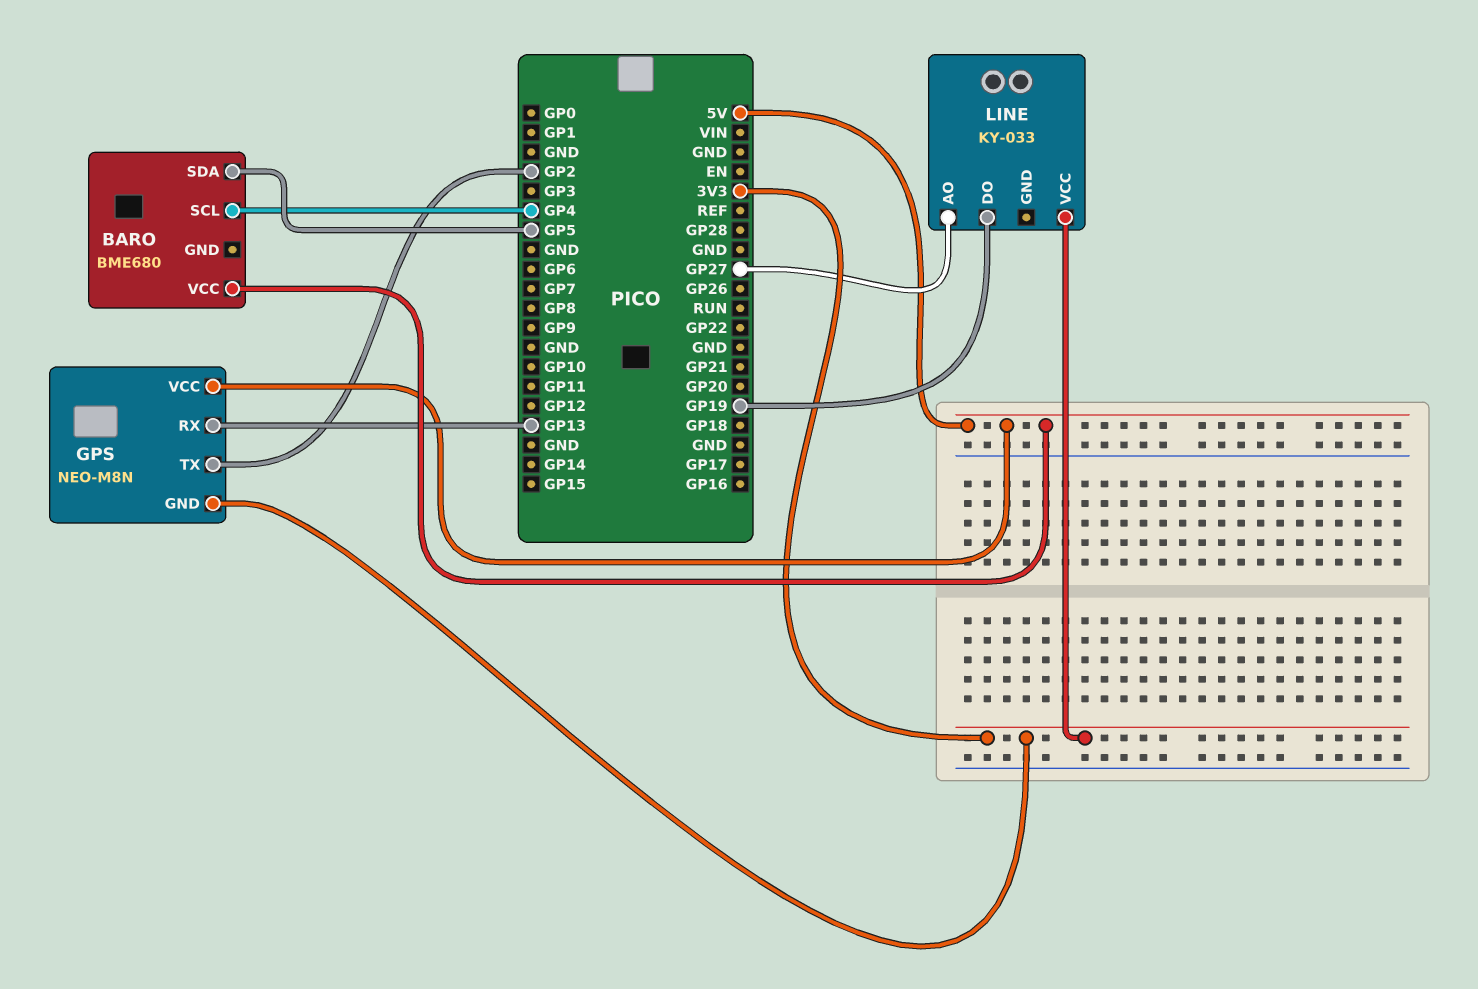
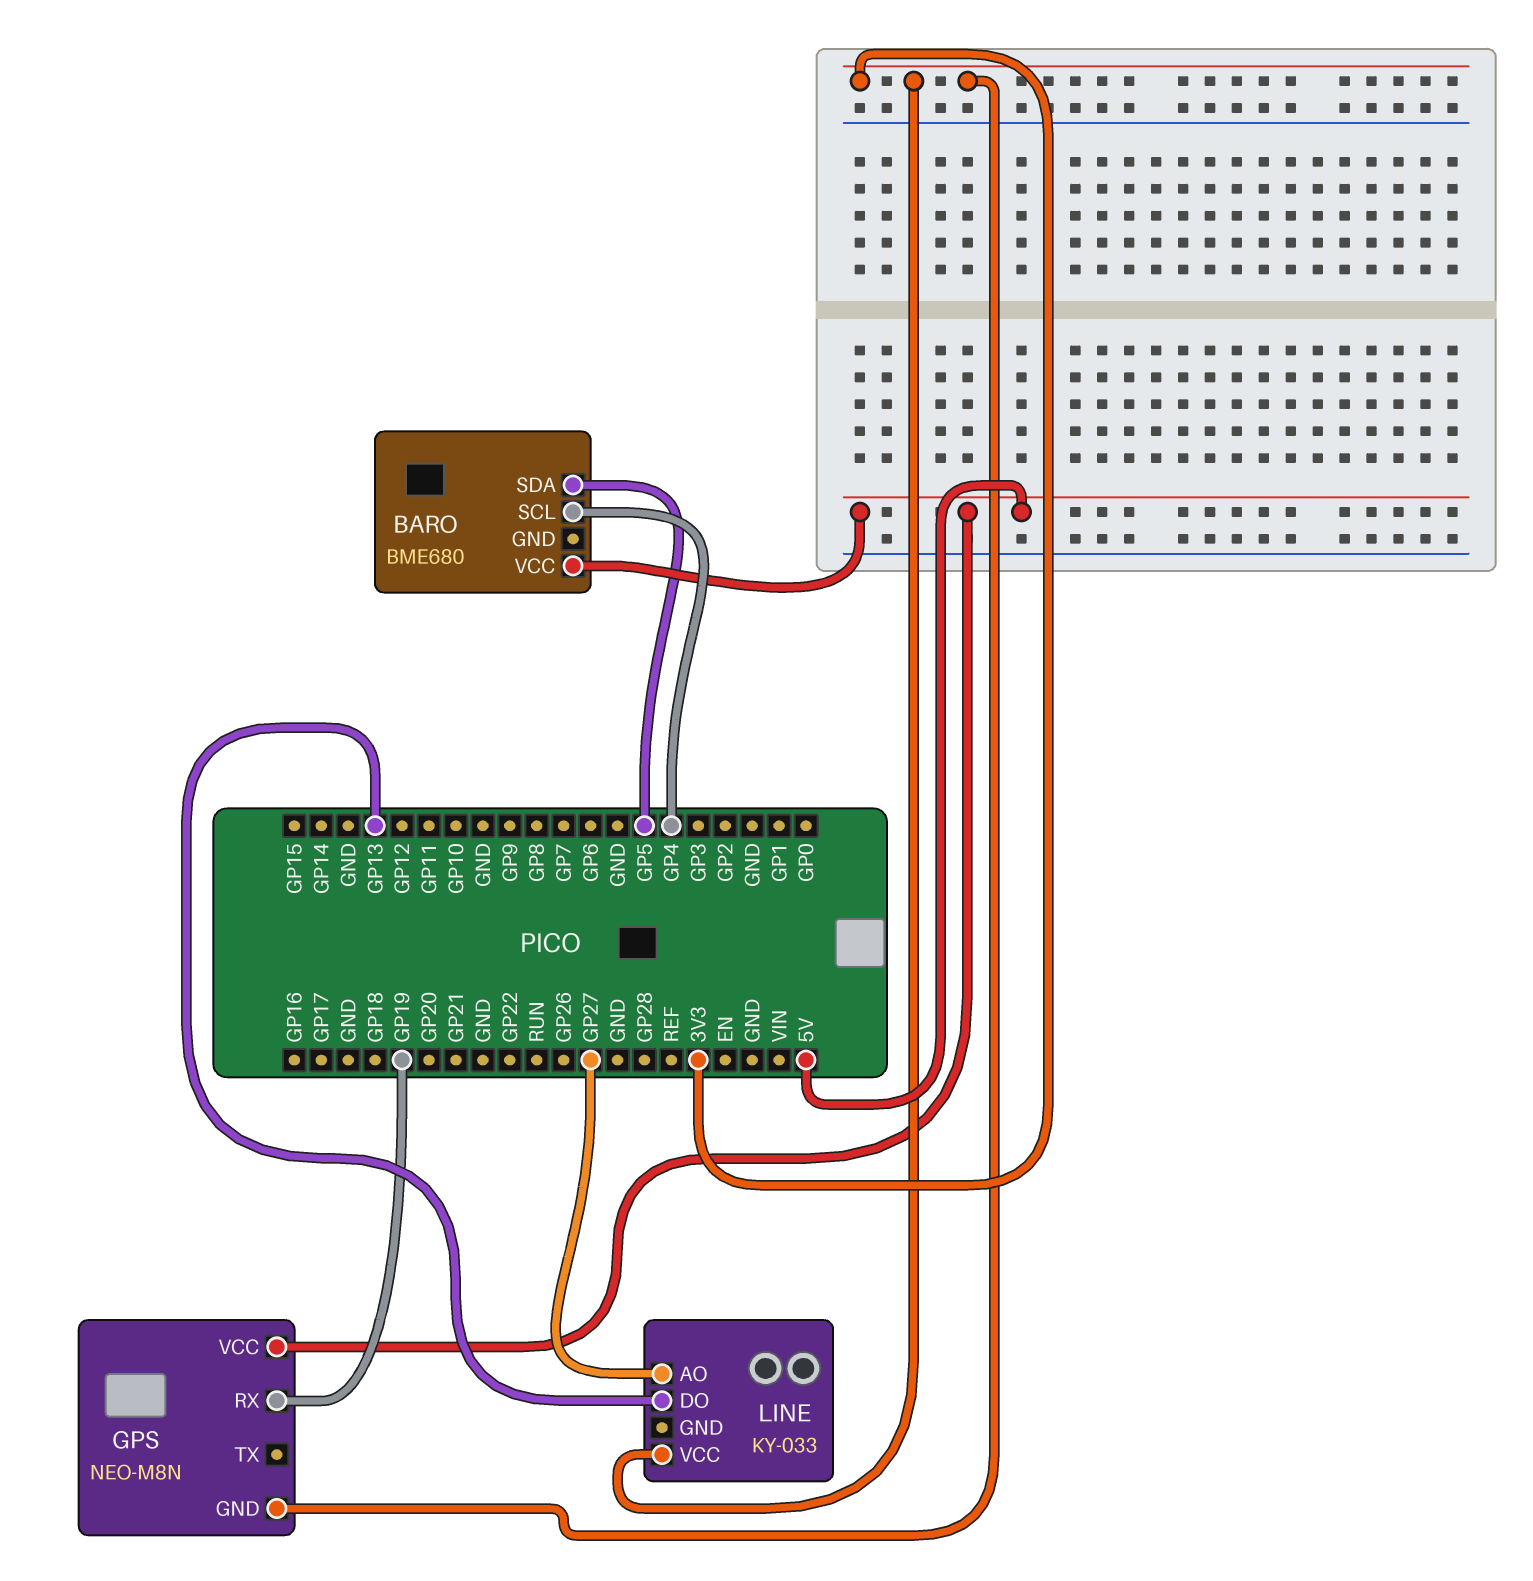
GPS pin RX: GP13 -> GP19
GPS pin TX: GP2 -> none
LINE pin DO: GP19 -> GP13

